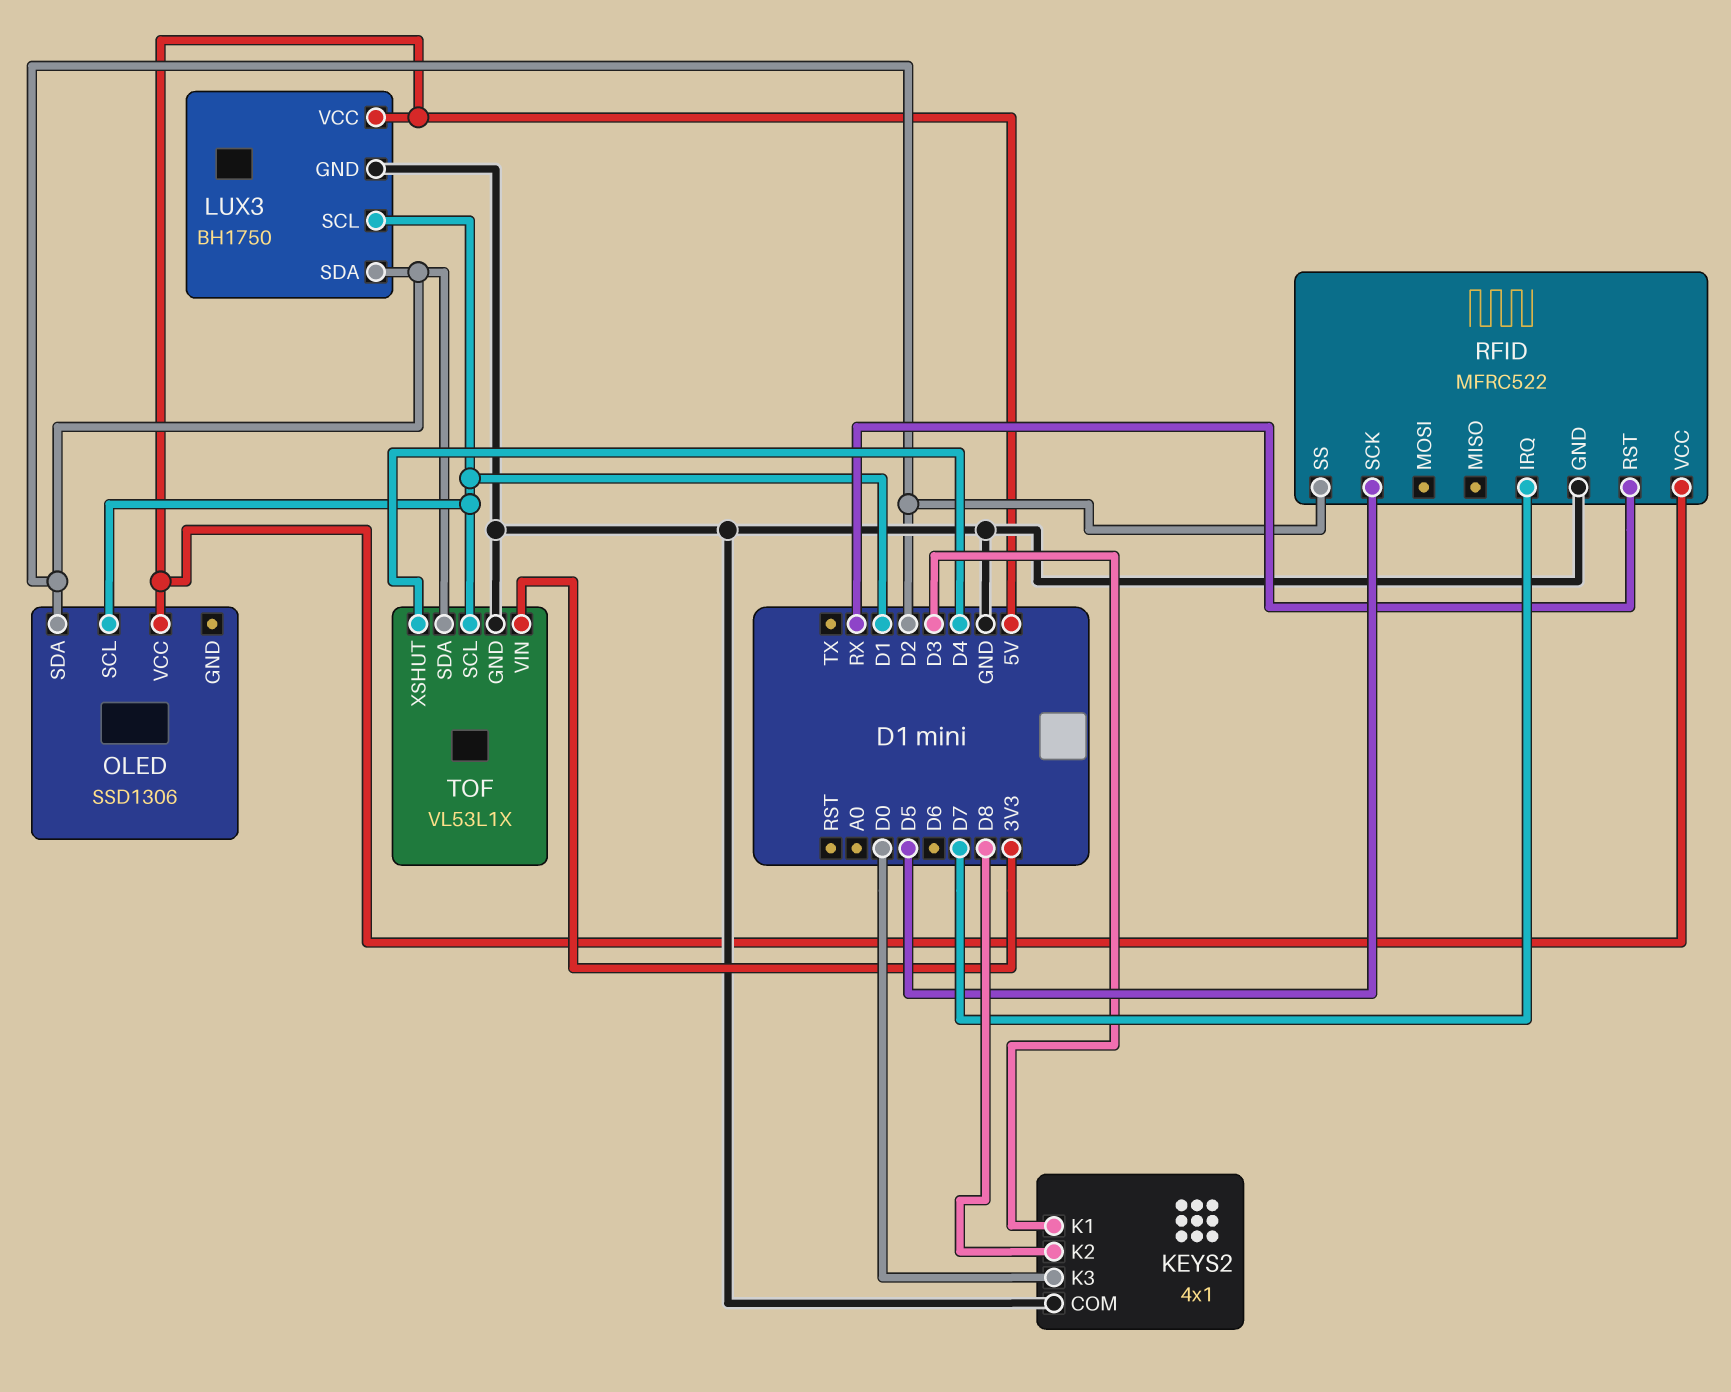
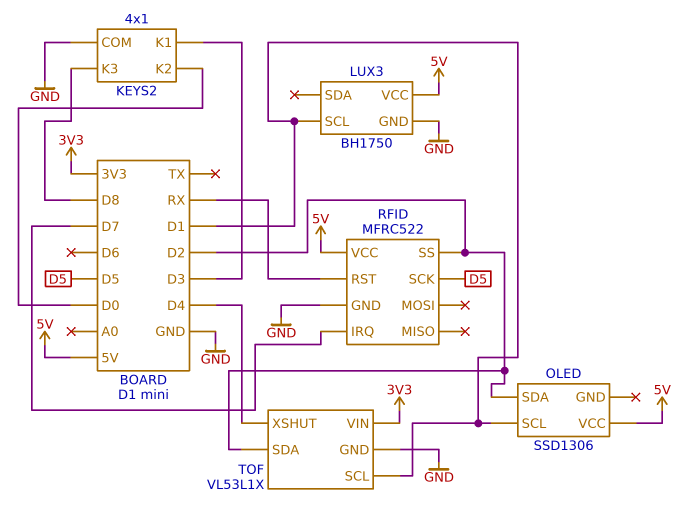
KEYS2 pin K2: D8 -> D0
KEYS2 pin K3: D0 -> D8
LUX3 pin SDA: D2 -> none

